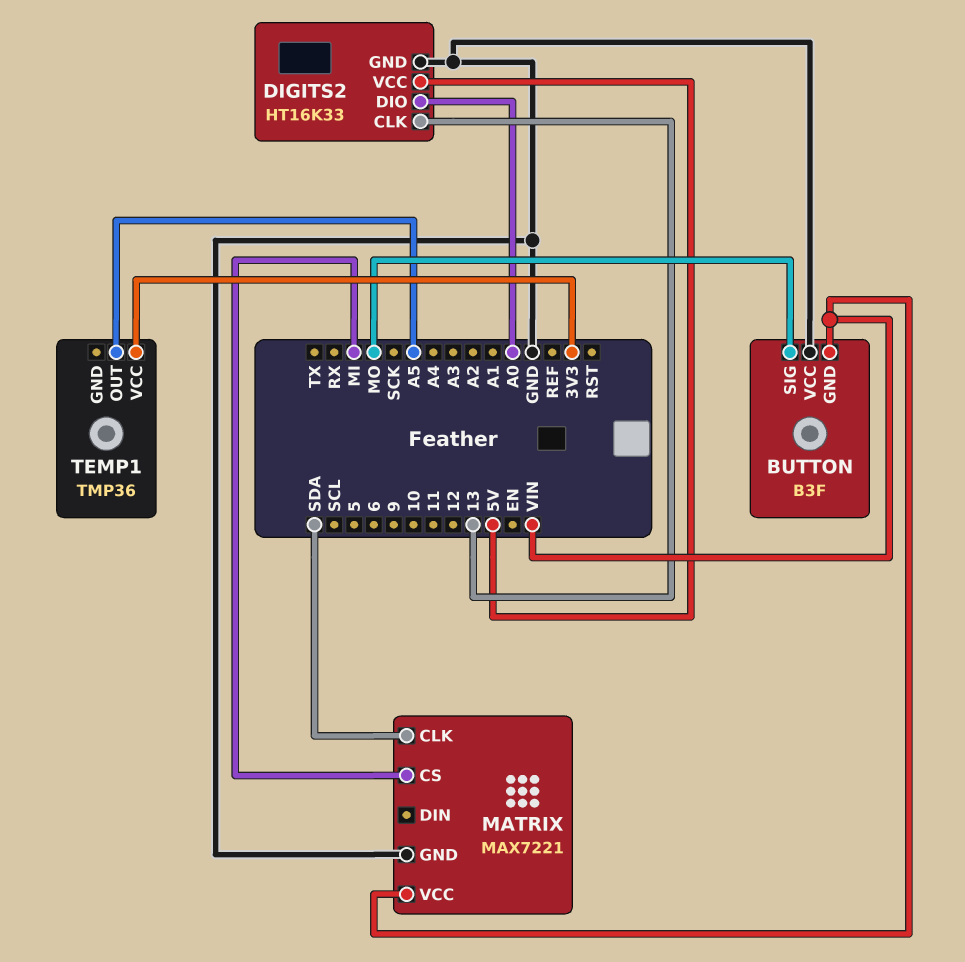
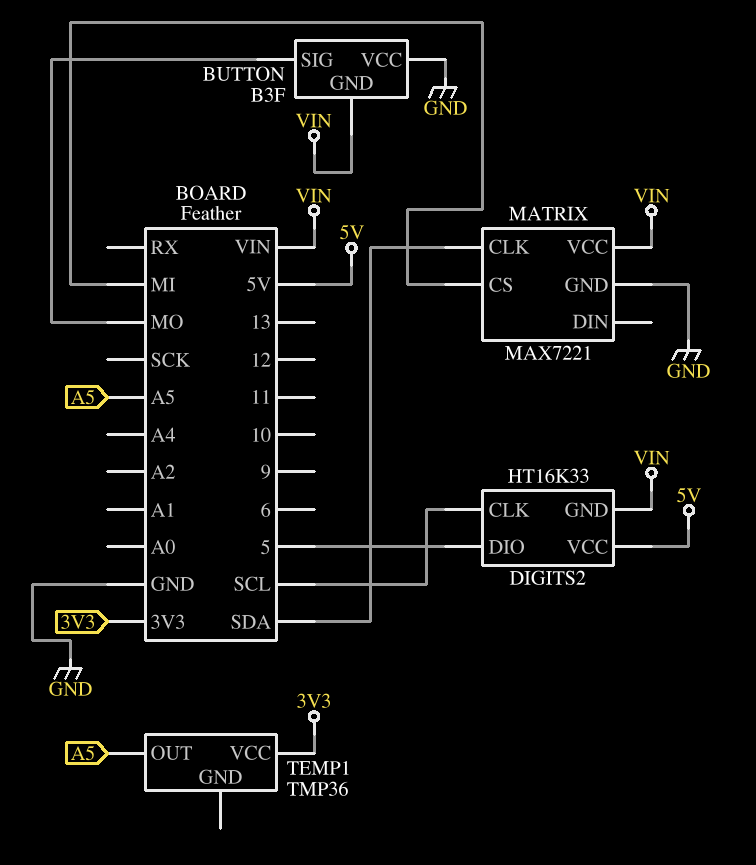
DIGITS2 pin CLK: 13 -> SCL
DIGITS2 pin DIO: A0 -> 5
DIGITS2 pin GND: GND -> VIN

